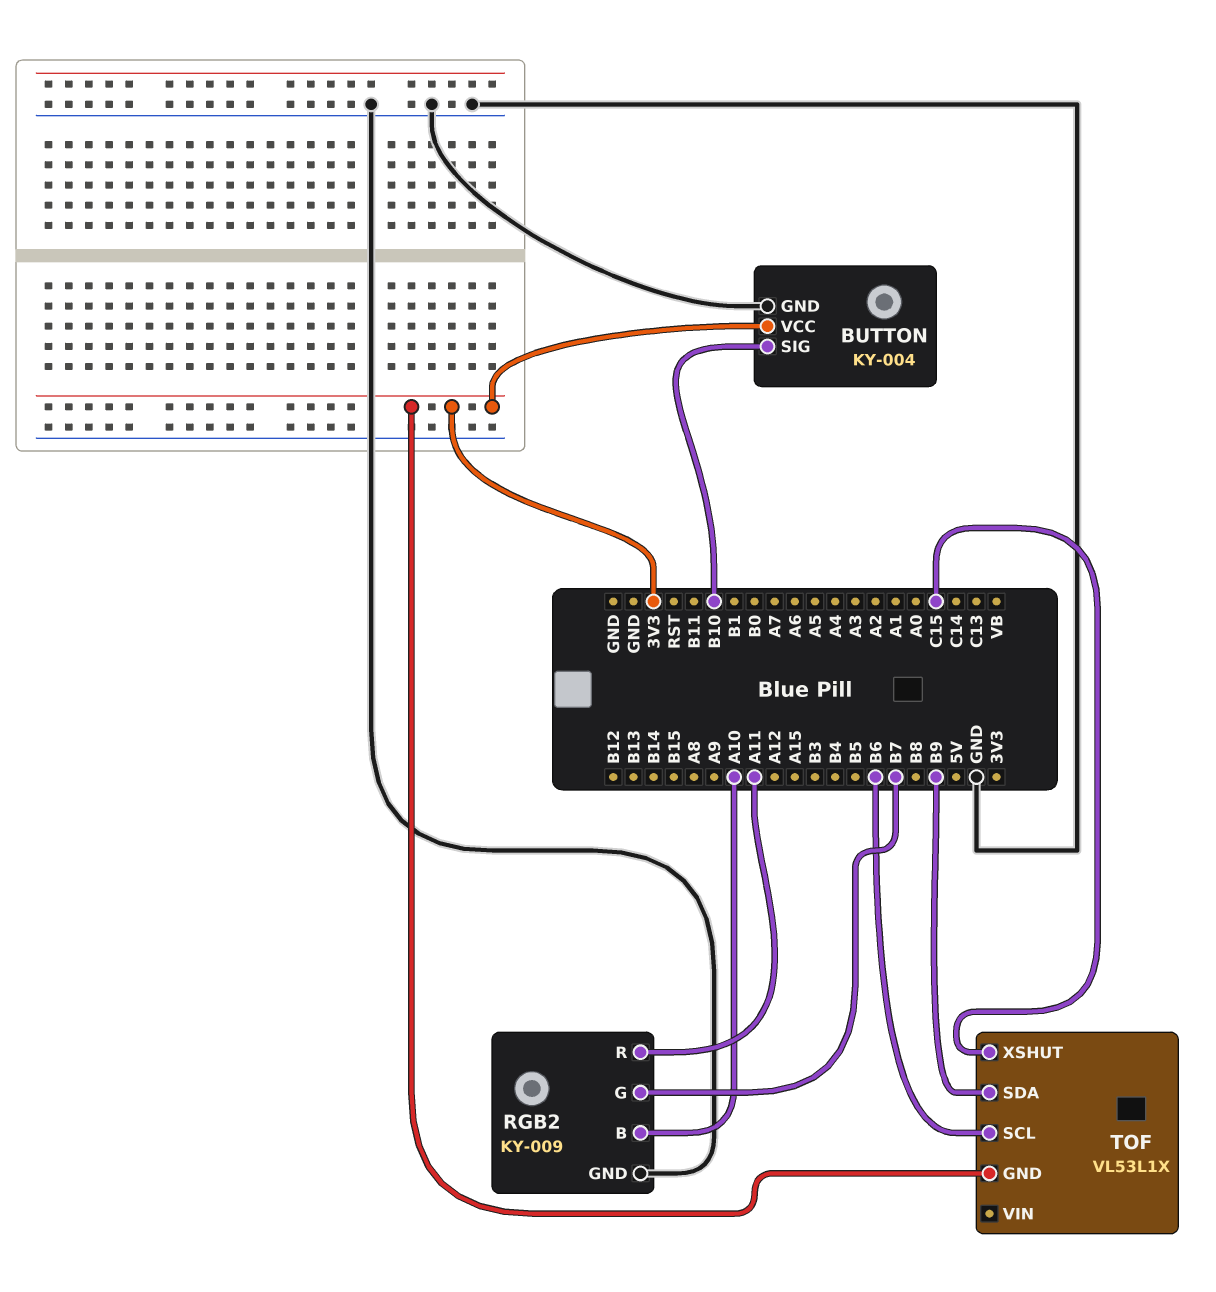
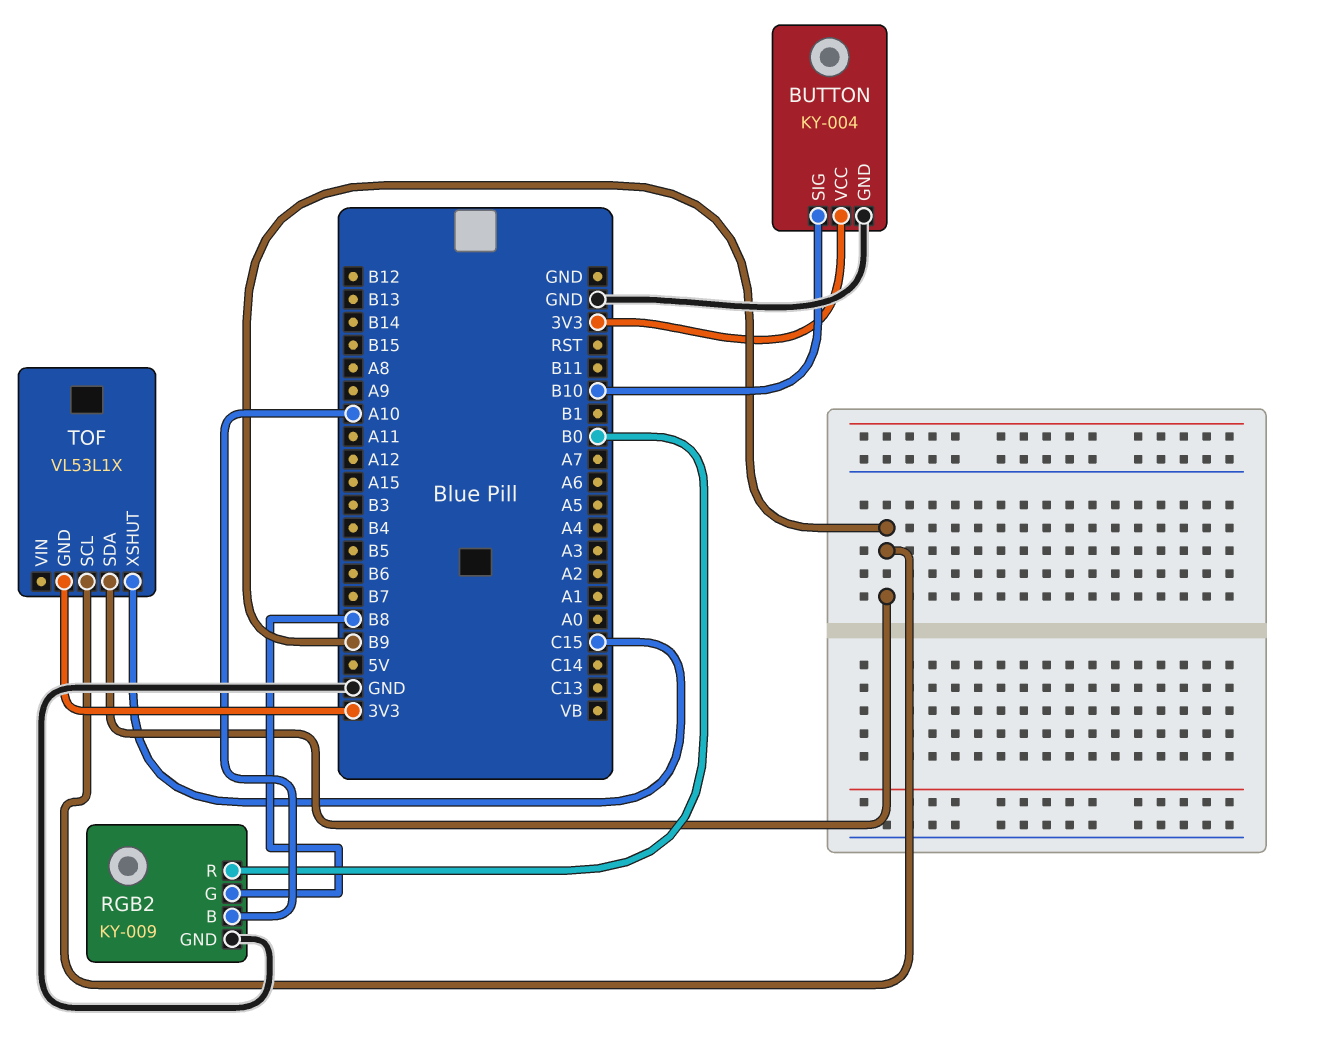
RGB2 pin G: B7 -> B8
RGB2 pin R: A11 -> B0
TOF pin SCL: B6 -> B9

